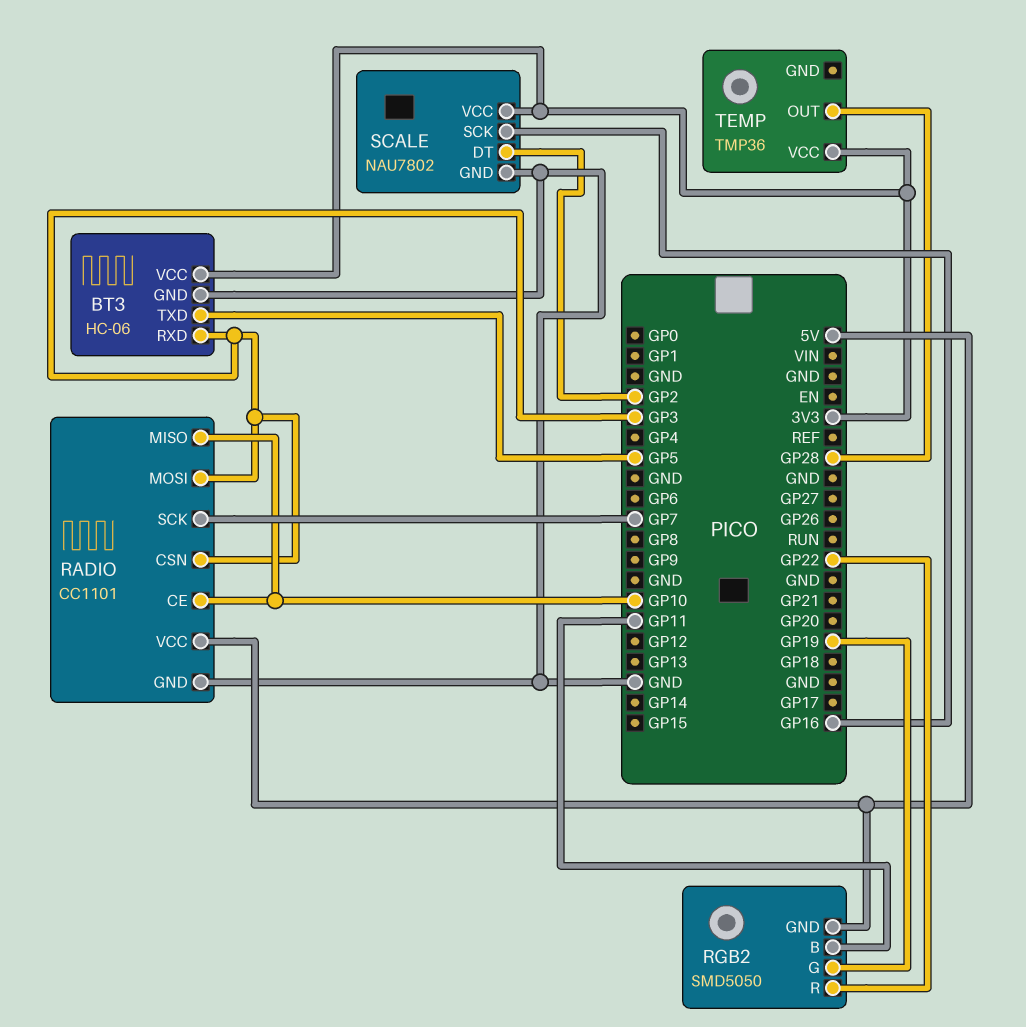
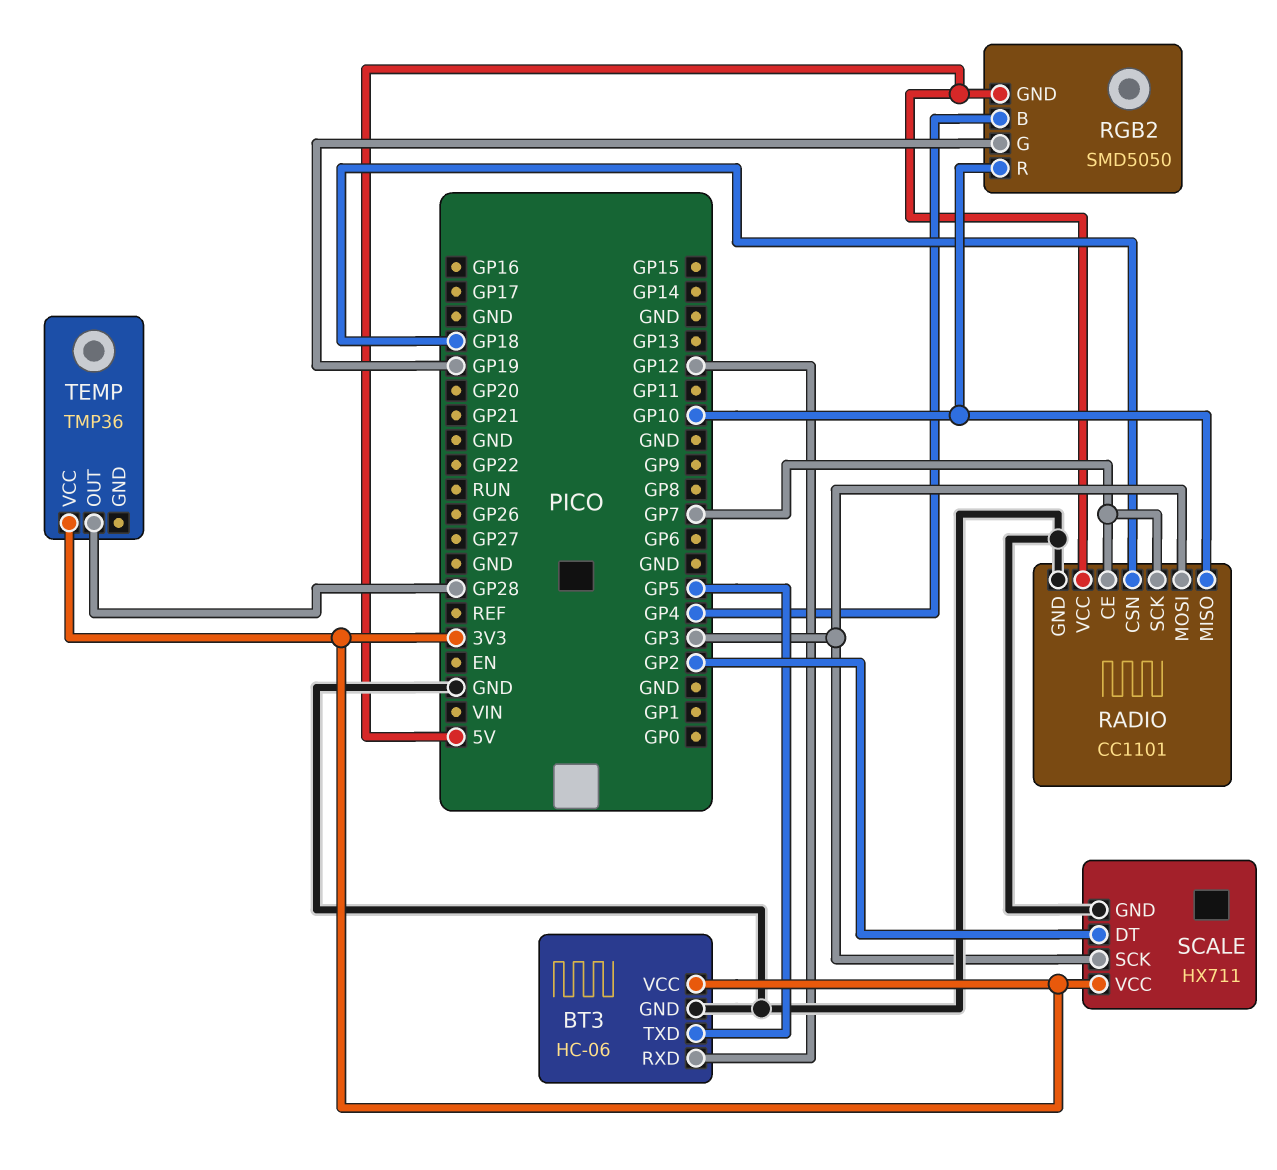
BT3 pin RXD: GP3 -> GP12
RADIO pin CE: GP10 -> GP7
RADIO pin CSN: GP3 -> GP18
RGB2 pin B: GP11 -> GP4
RGB2 pin R: GP22 -> GP10
SCALE: NAU7802 -> HX711
SCALE pin SCK: GP16 -> GP3

